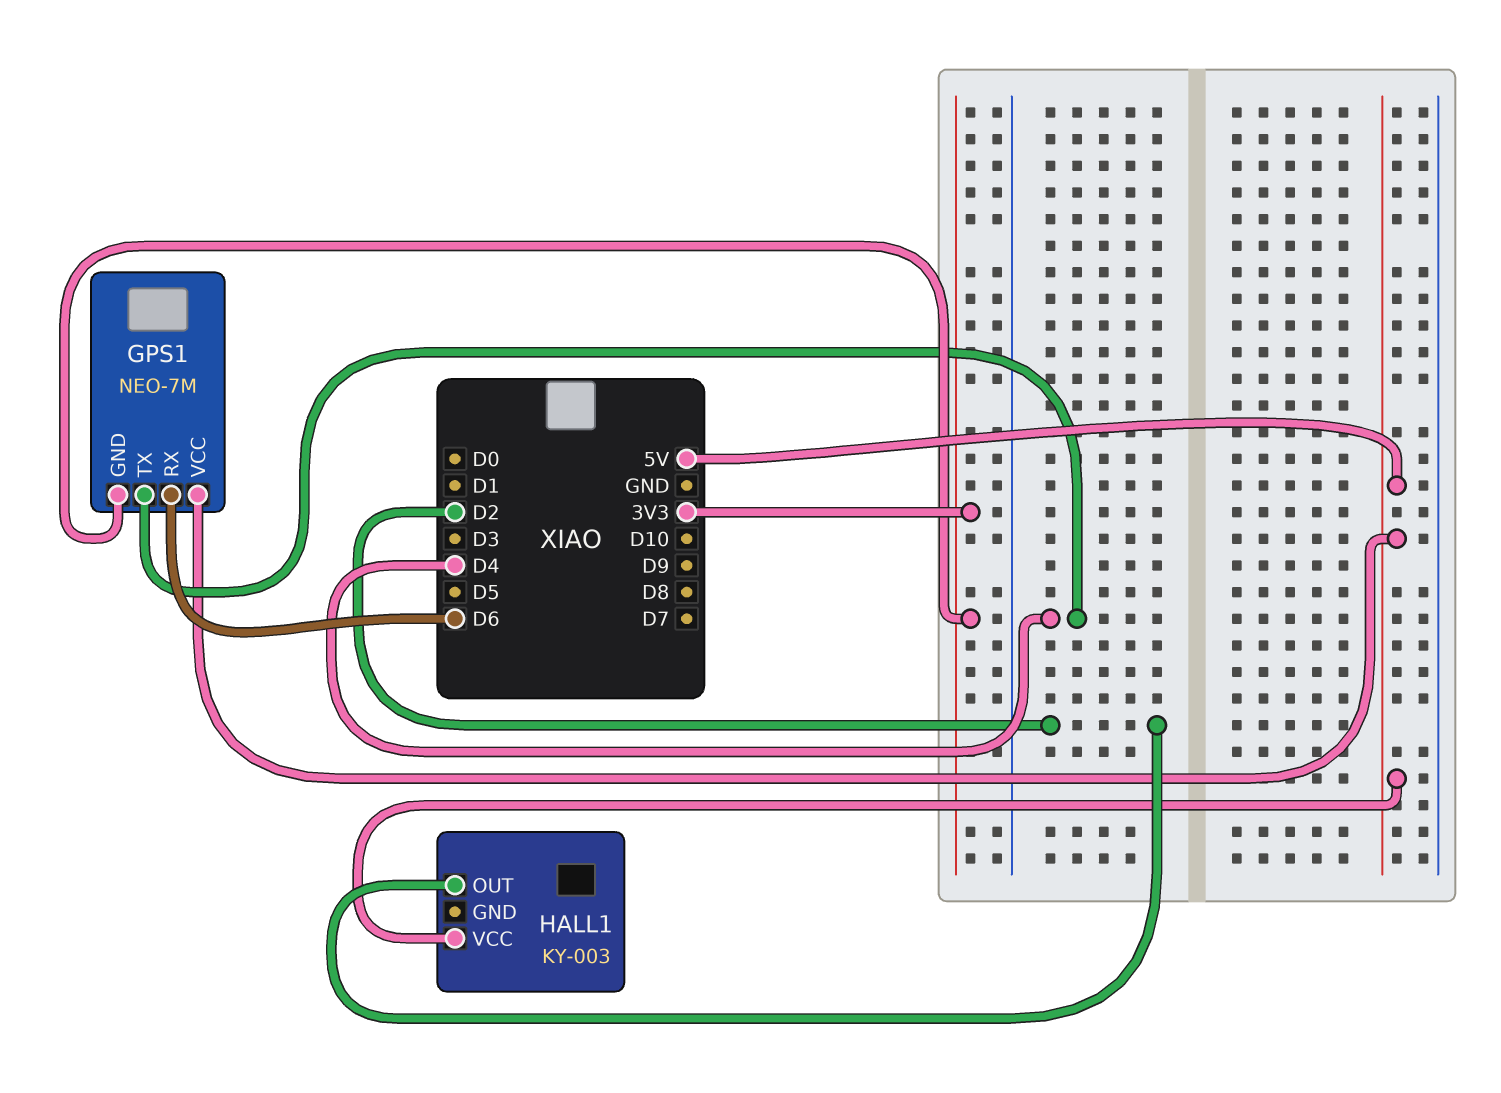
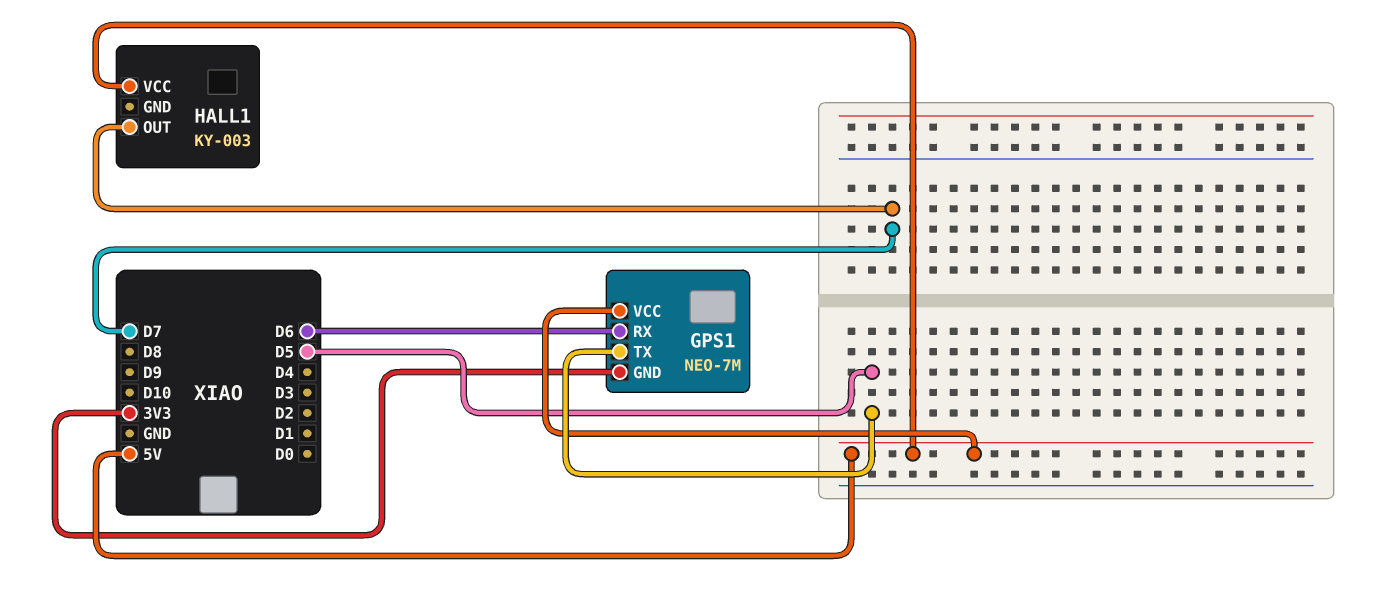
GPS1 pin TX: D4 -> D5
HALL1 pin OUT: D2 -> D7

